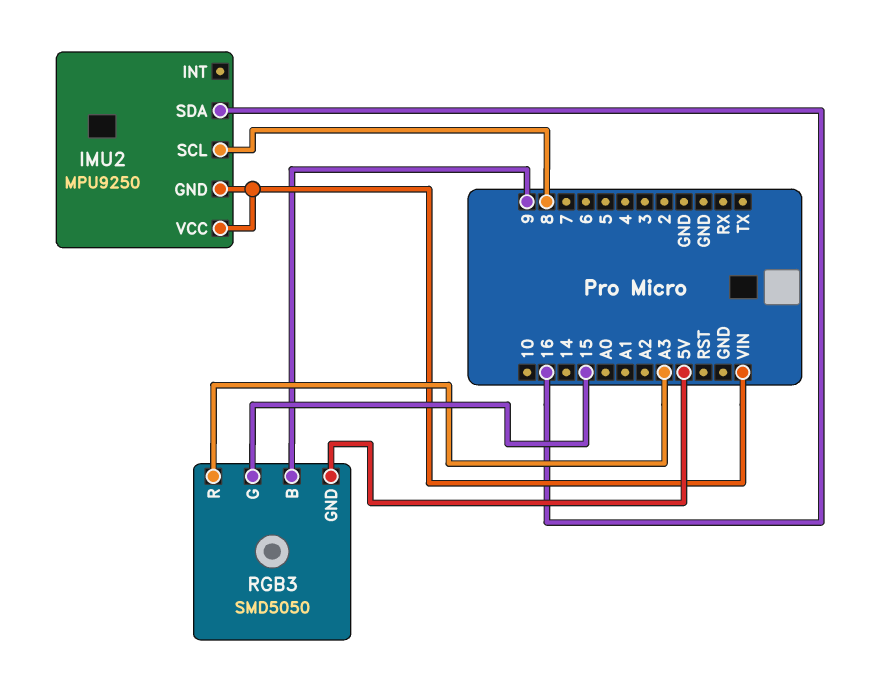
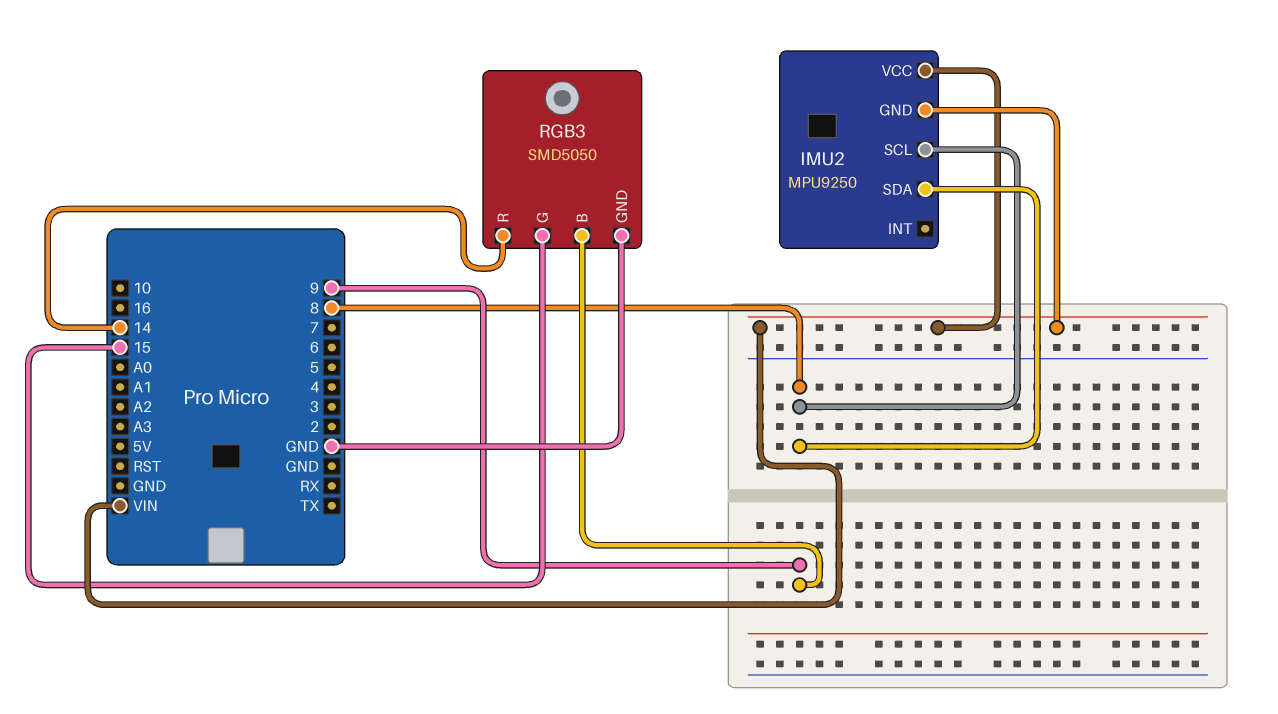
IMU2 pin SDA: 16 -> 8
RGB3 pin GND: 5V -> GND
RGB3 pin R: A3 -> 14

